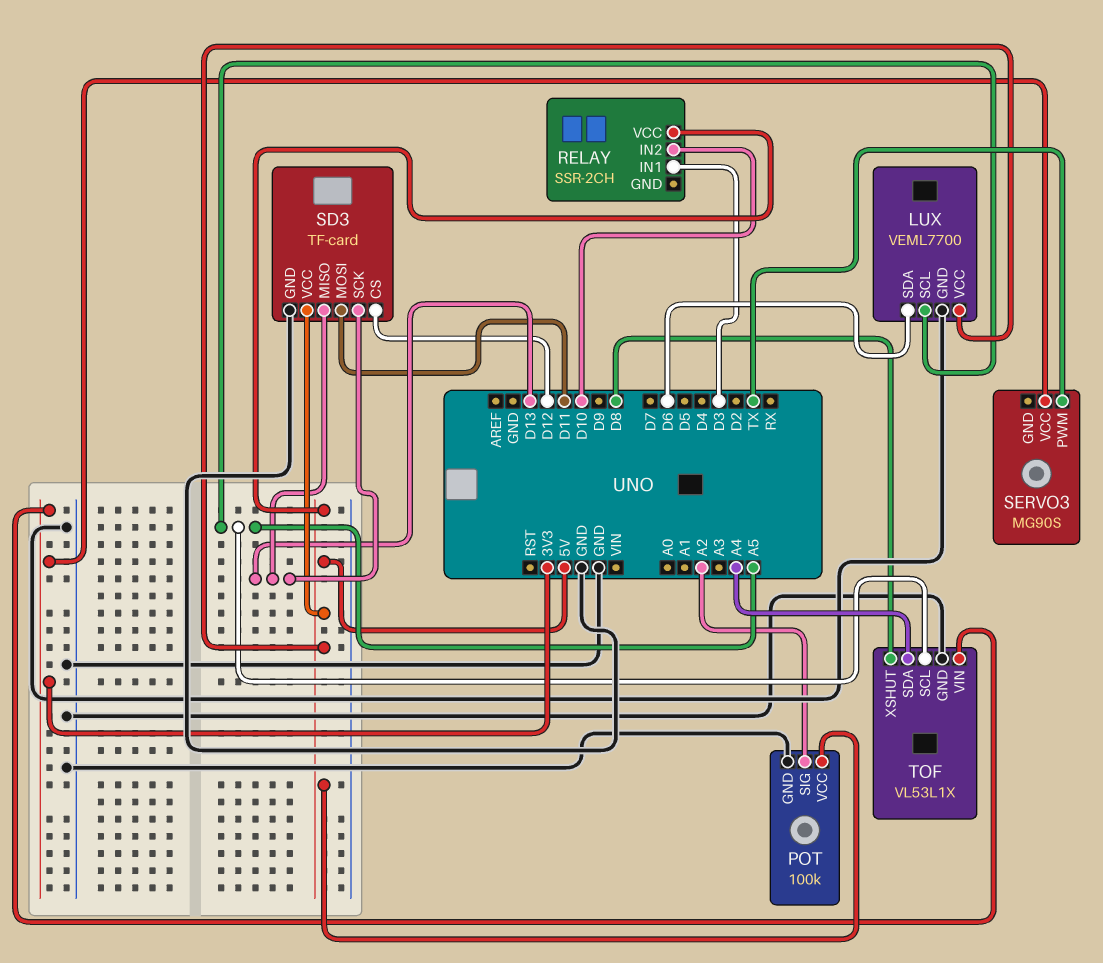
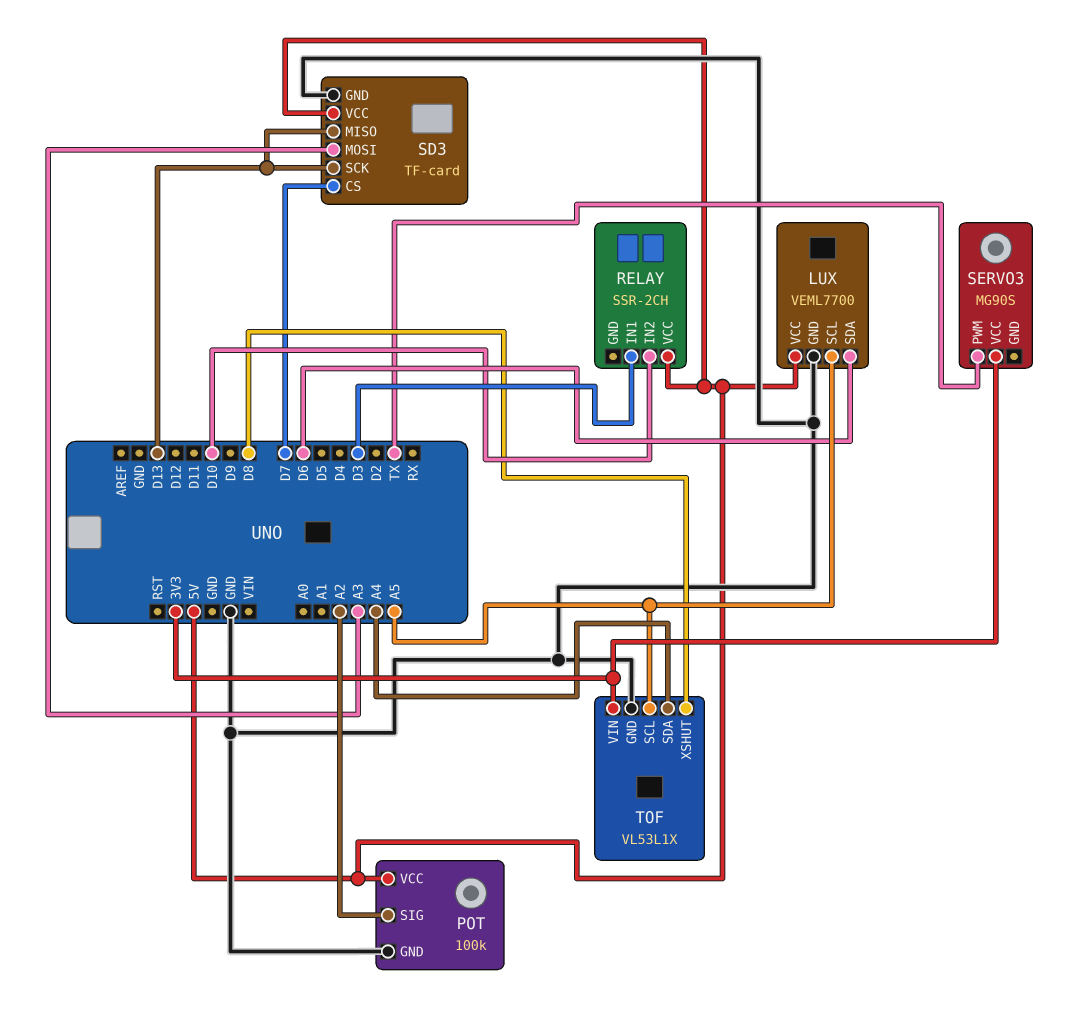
SD3 pin CS: D12 -> D7
SD3 pin MOSI: D11 -> A3

